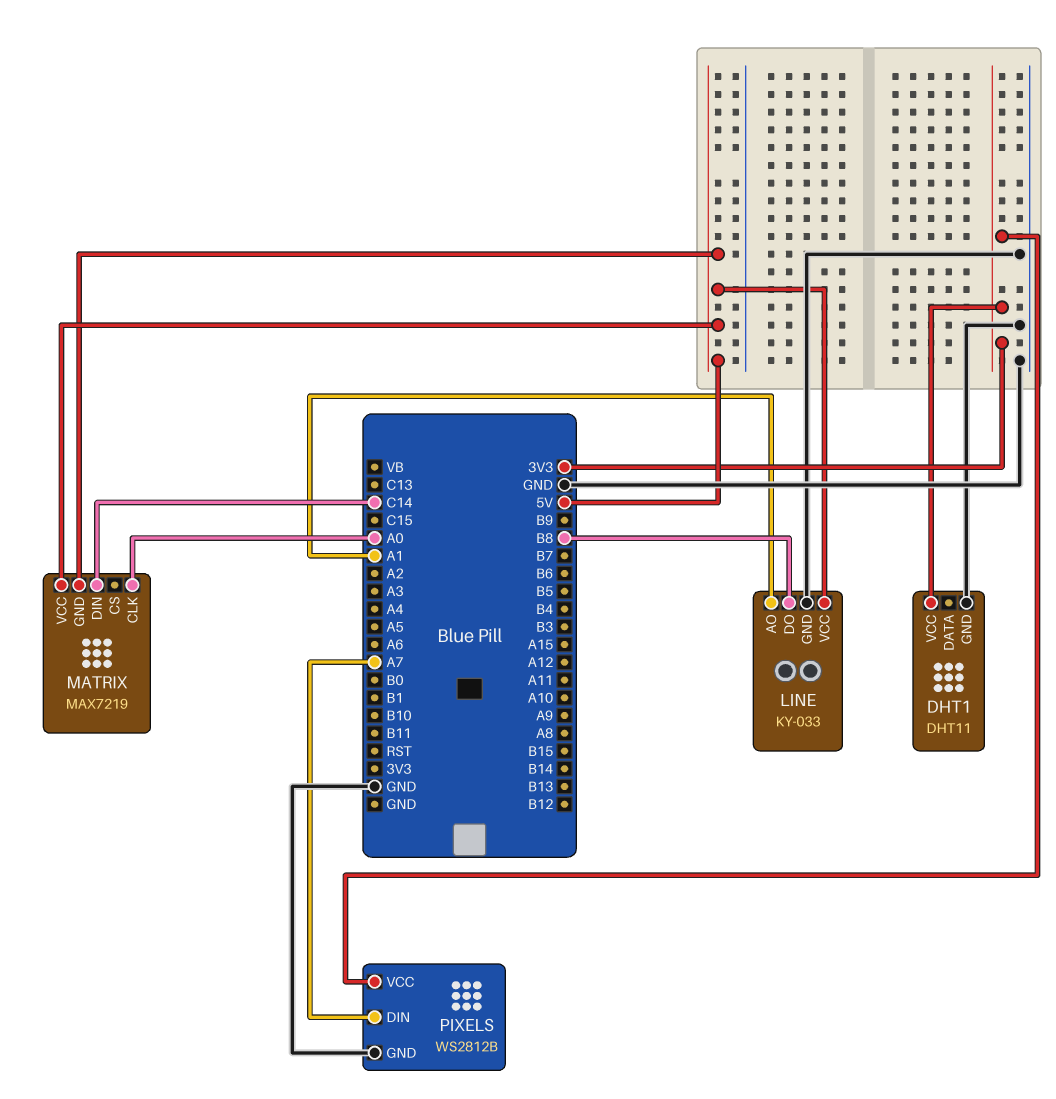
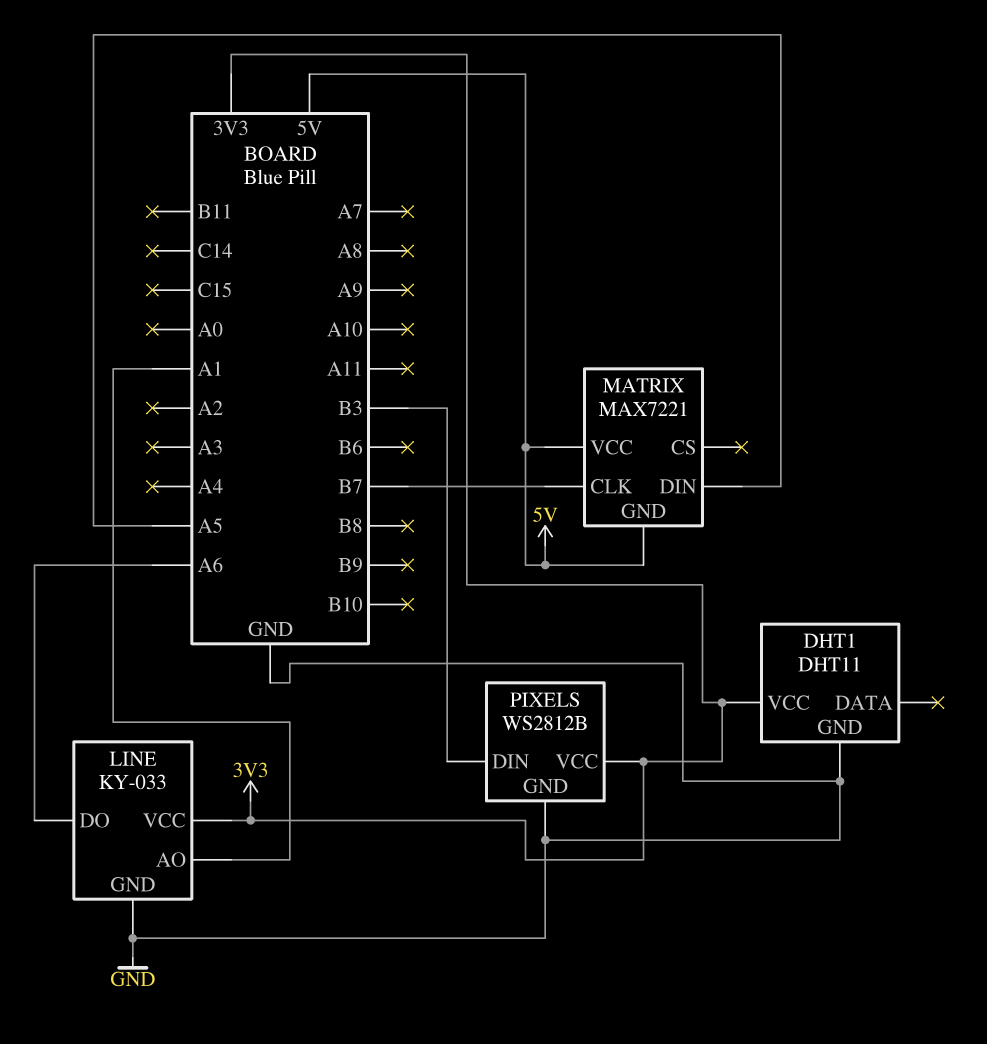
LINE pin DO: B8 -> A6
LINE pin VCC: 5V -> 3V3
MATRIX: MAX7219 -> MAX7221
MATRIX pin CLK: A0 -> B7
MATRIX pin DIN: C14 -> A5
PIXELS pin DIN: A7 -> B3

